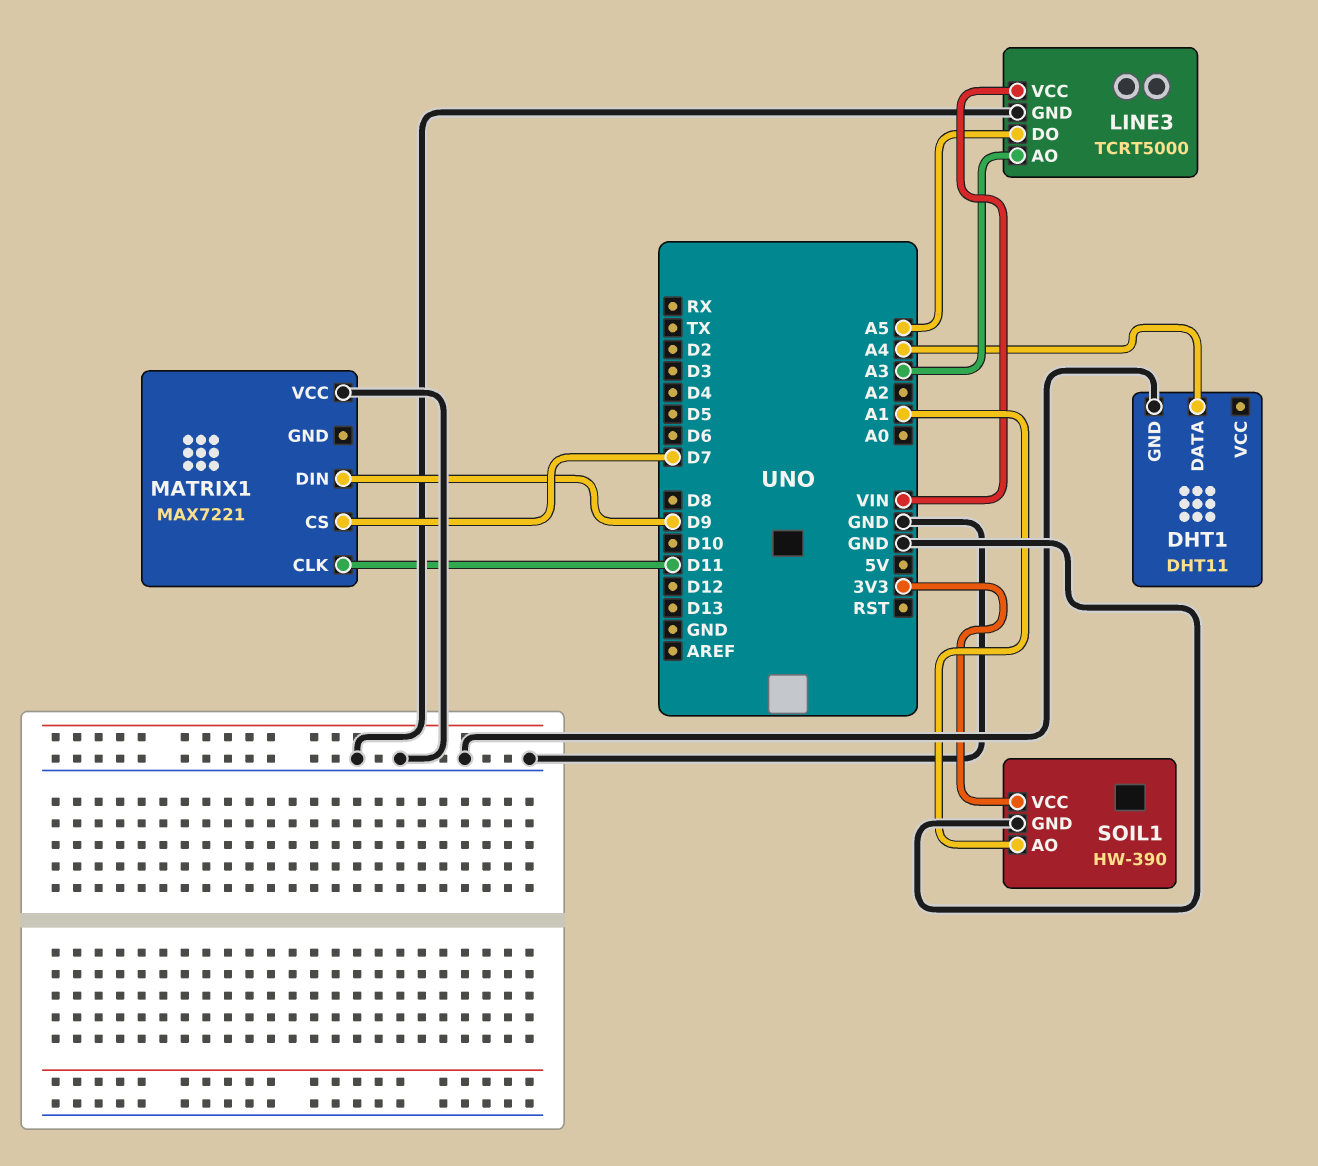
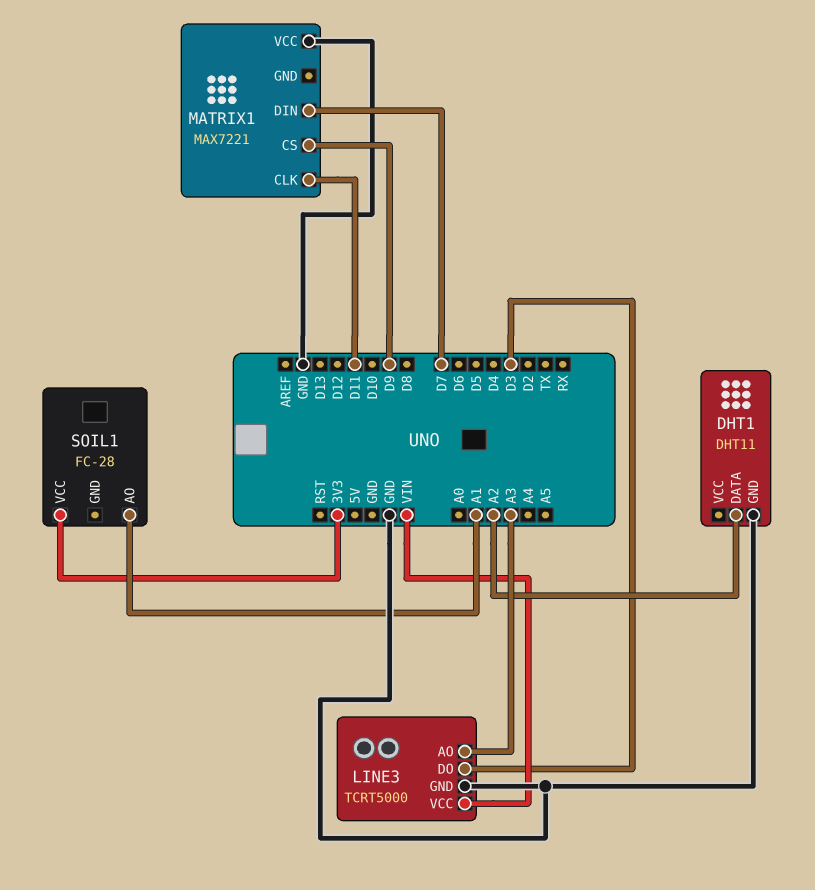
DHT1 pin DATA: A4 -> A2
LINE3 pin DO: A5 -> D3
MATRIX1 pin CS: D7 -> D9
MATRIX1 pin DIN: D9 -> D7
SOIL1: HW-390 -> FC-28
SOIL1 pin GND: GND -> none

